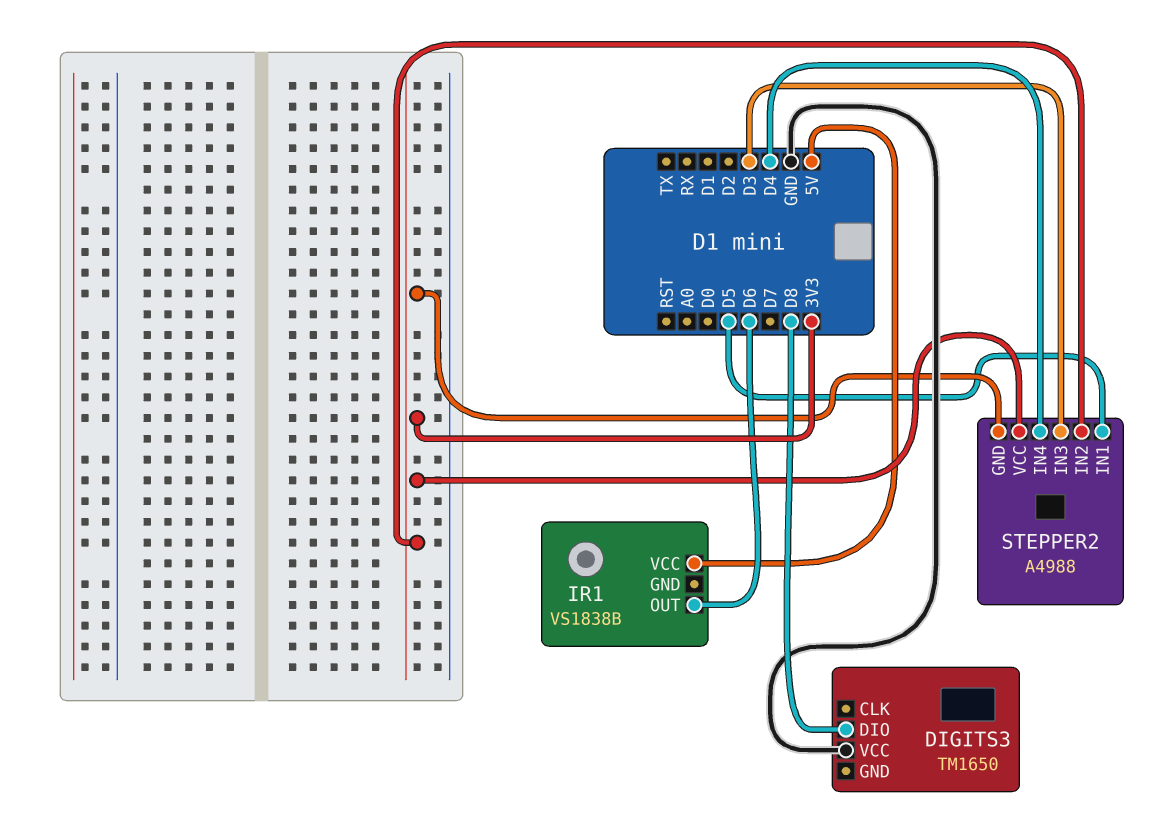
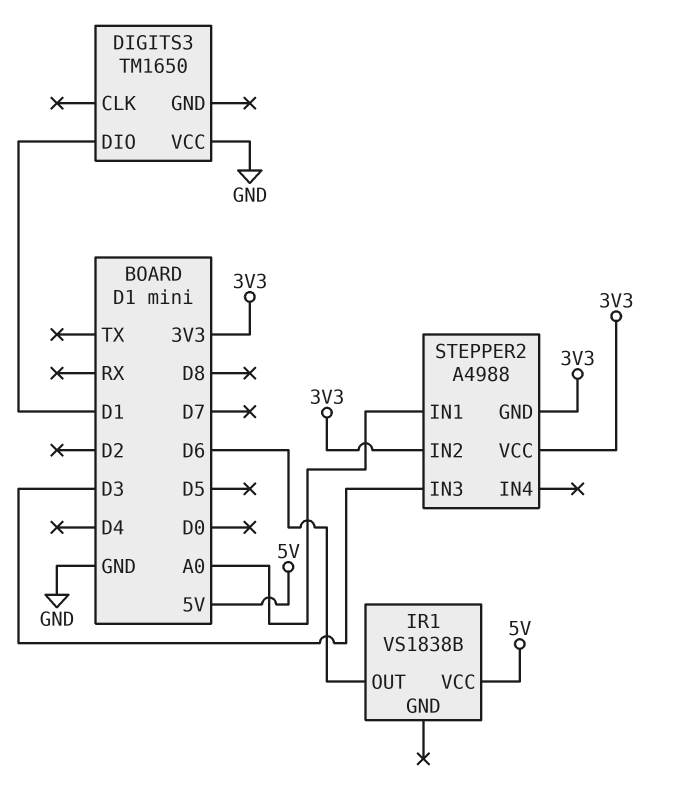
DIGITS3 pin DIO: D8 -> D1
STEPPER2 pin IN1: D5 -> A0
STEPPER2 pin IN4: D4 -> none

